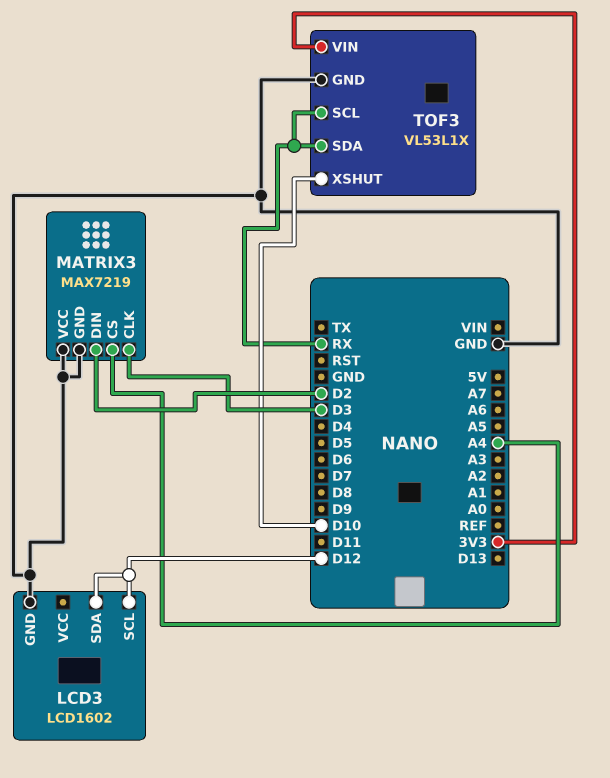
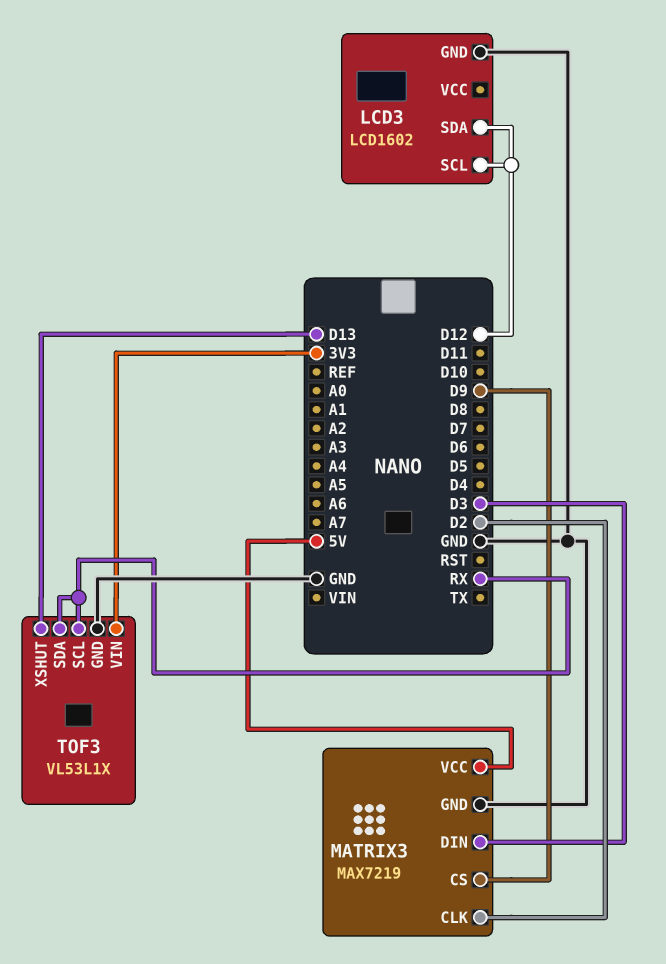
MATRIX3 pin CLK: D3 -> D2
MATRIX3 pin CS: A4 -> D9
MATRIX3 pin DIN: D2 -> D3
MATRIX3 pin VCC: GND -> 5V
TOF3 pin XSHUT: D10 -> D13

